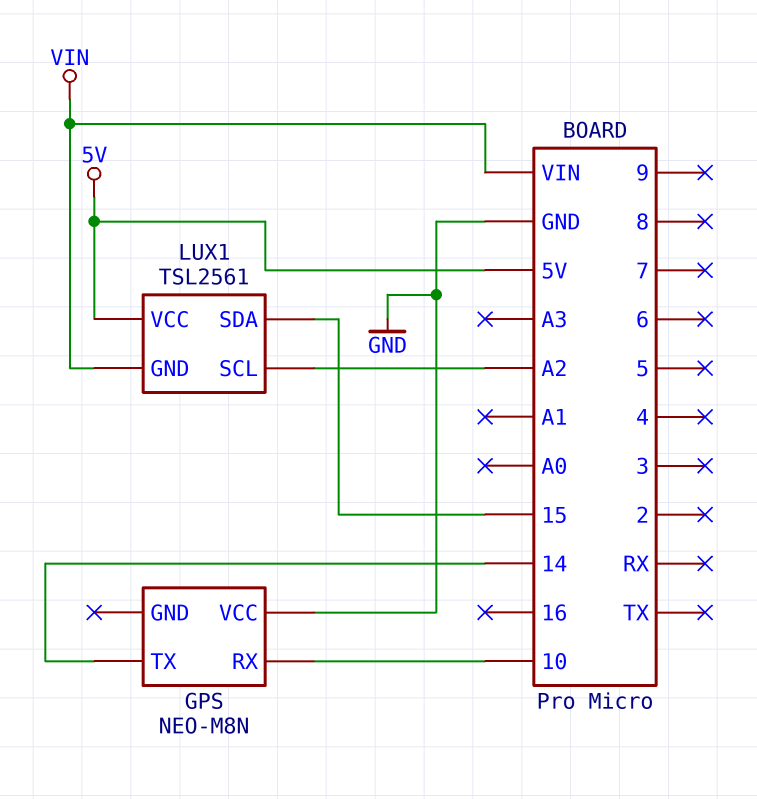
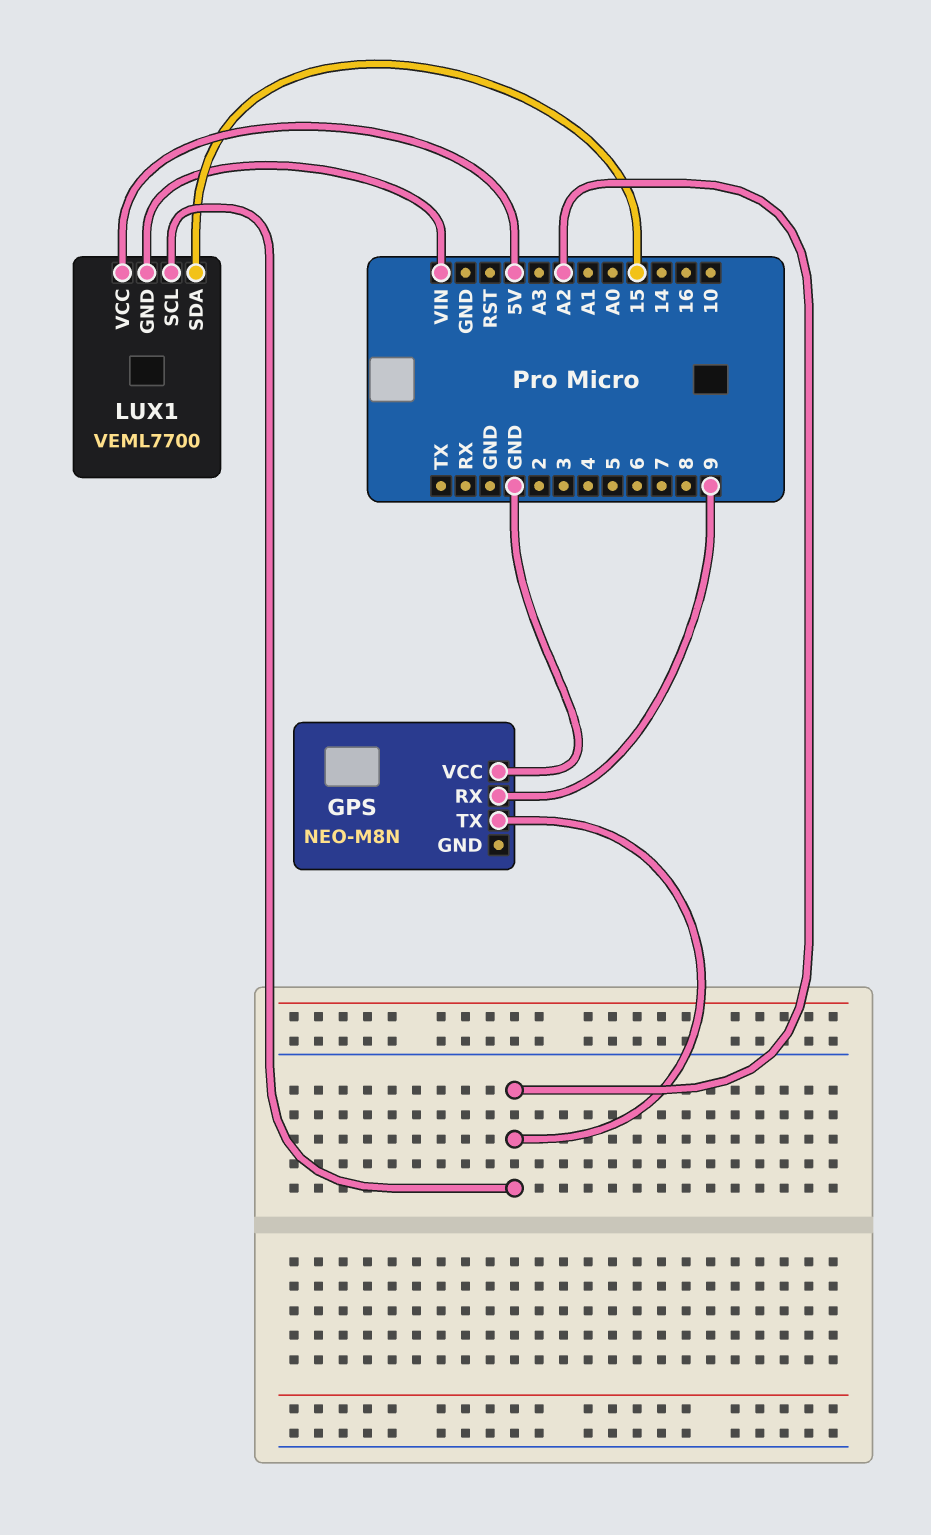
GPS pin RX: 10 -> 9
GPS pin TX: 14 -> A2
LUX1: TSL2561 -> VEML7700

